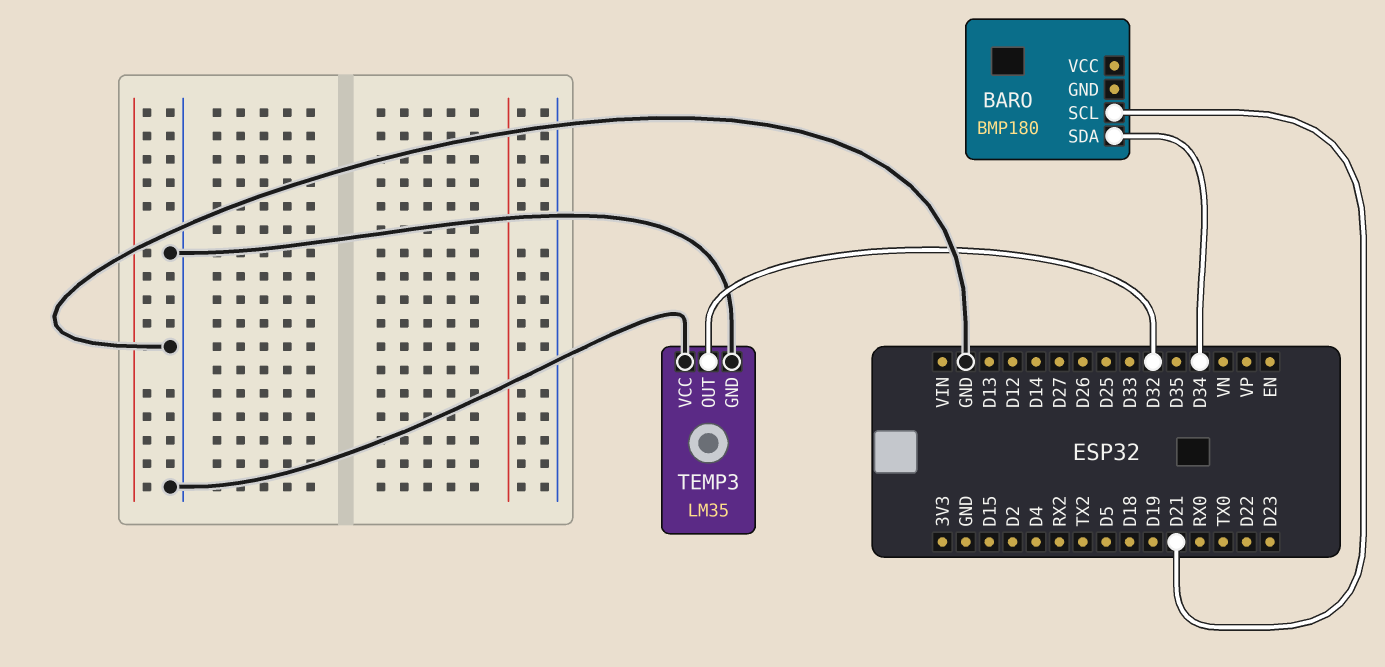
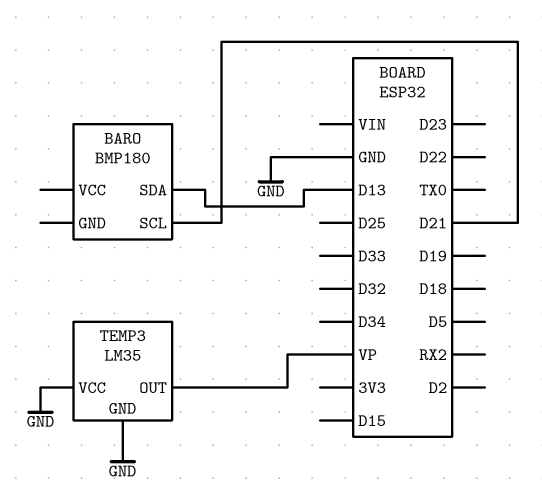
BARO pin SDA: D34 -> D13
TEMP3 pin OUT: D32 -> VP

